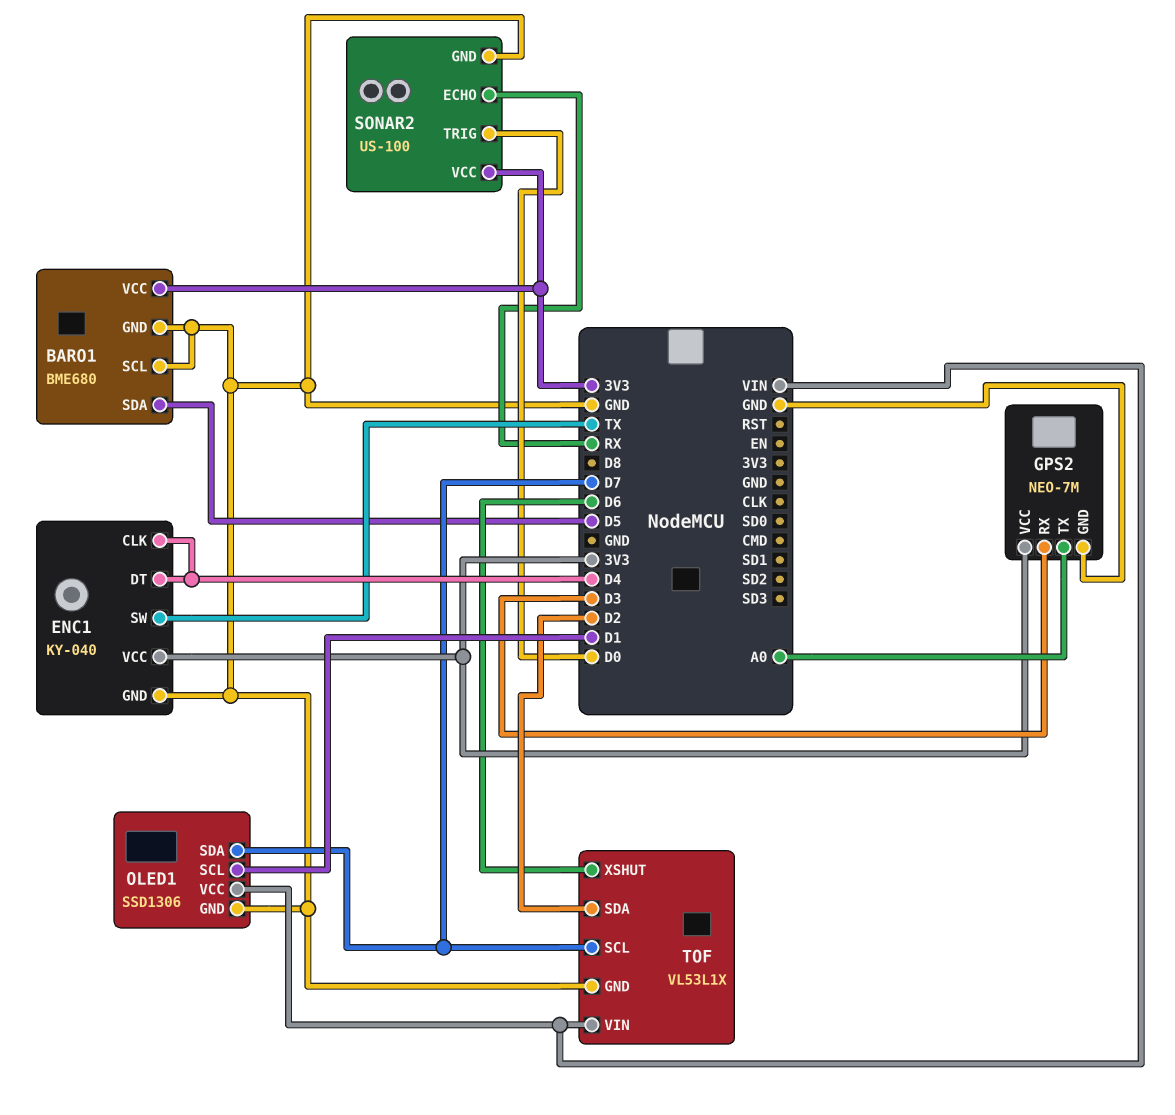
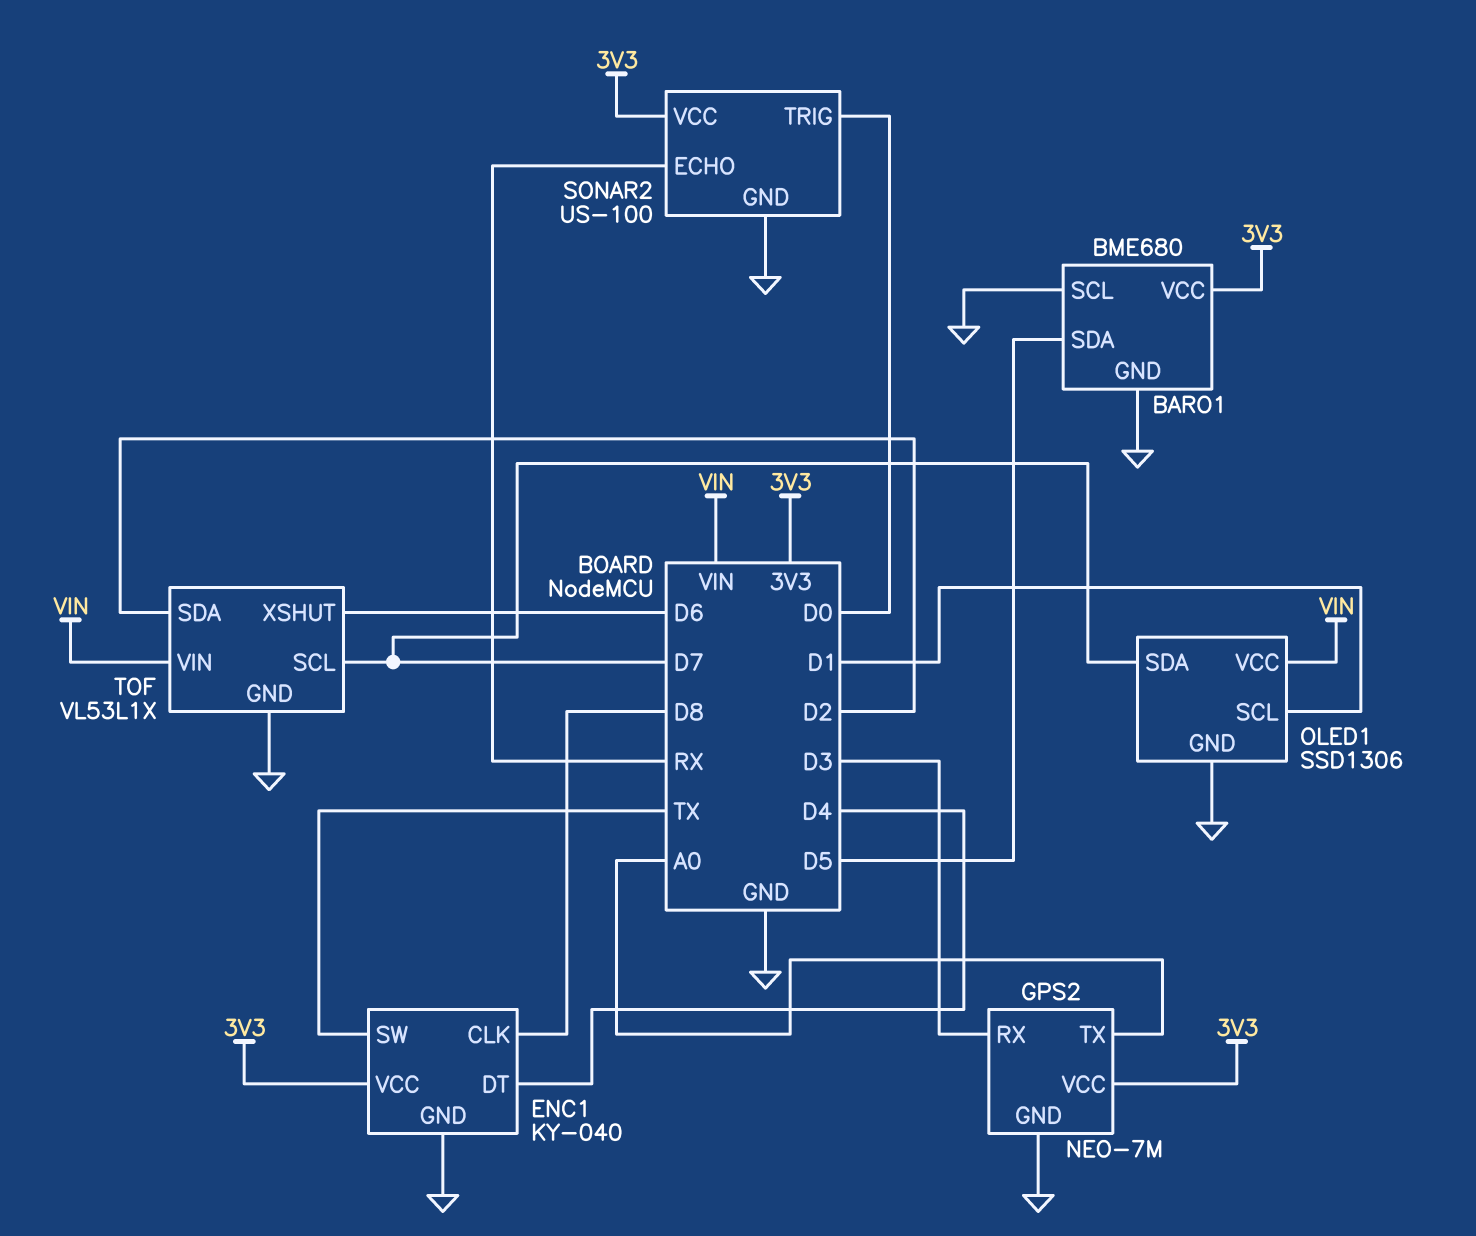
ENC1 pin CLK: D4 -> D8

